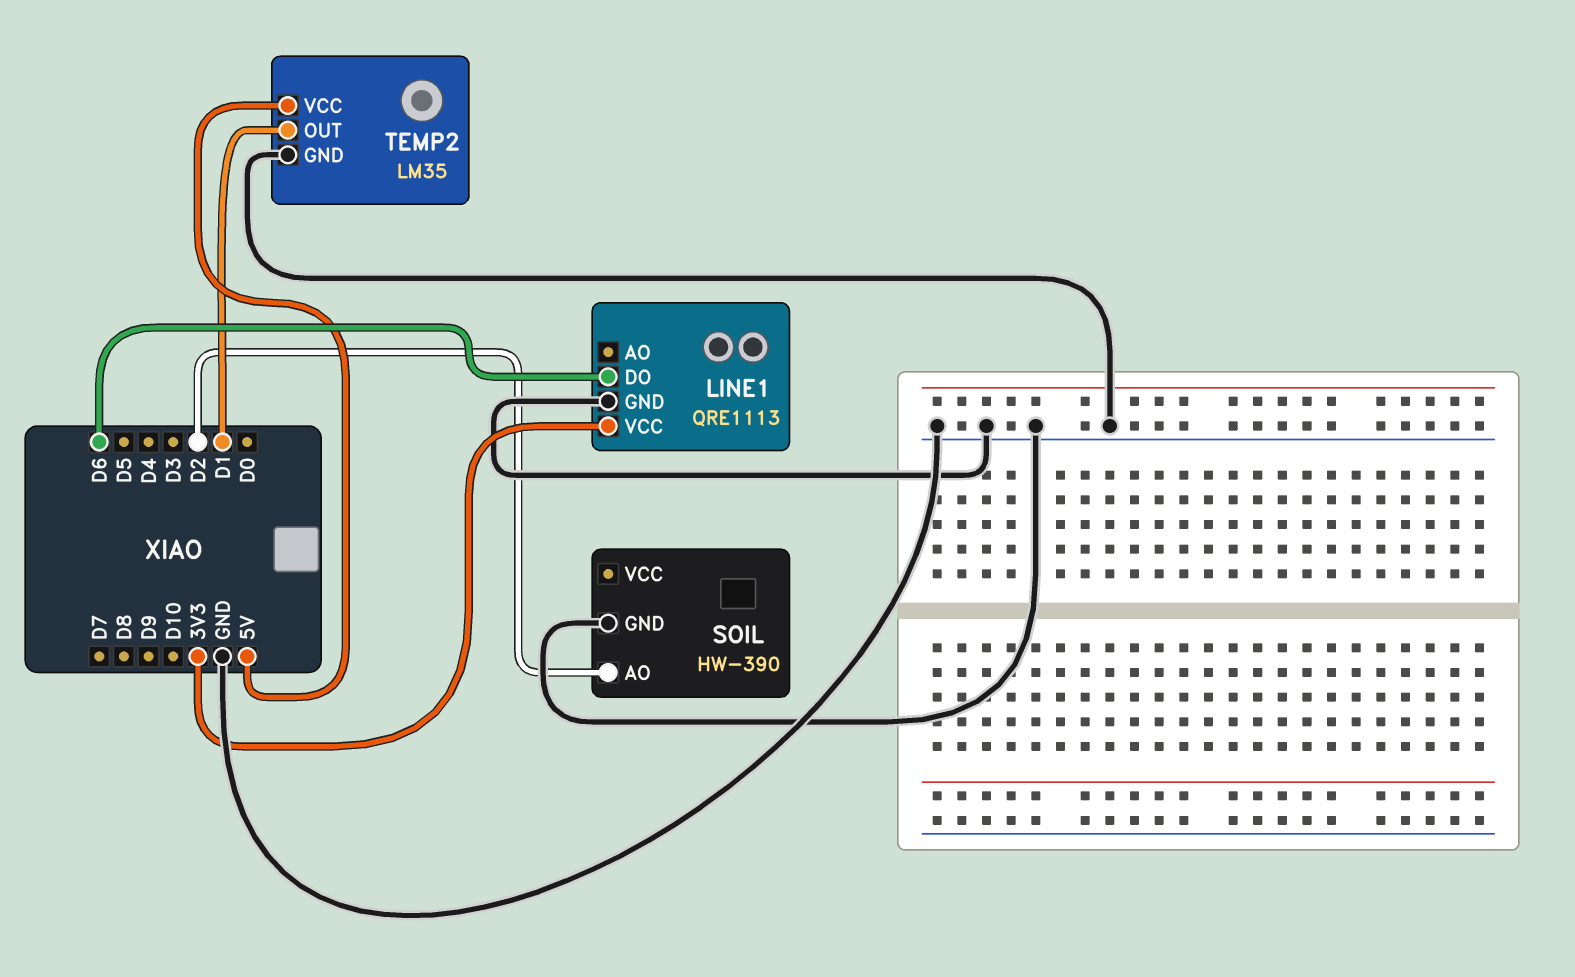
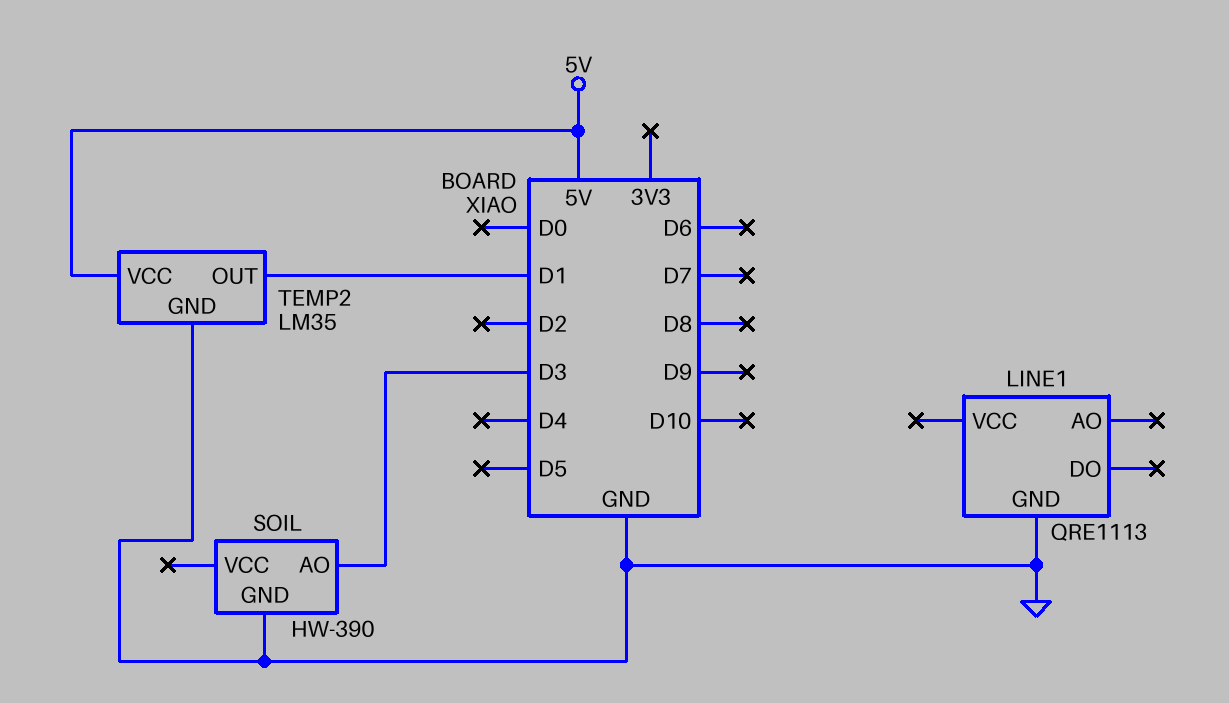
LINE1 pin DO: D6 -> none
LINE1 pin VCC: 3V3 -> none
SOIL pin AO: D2 -> D3

